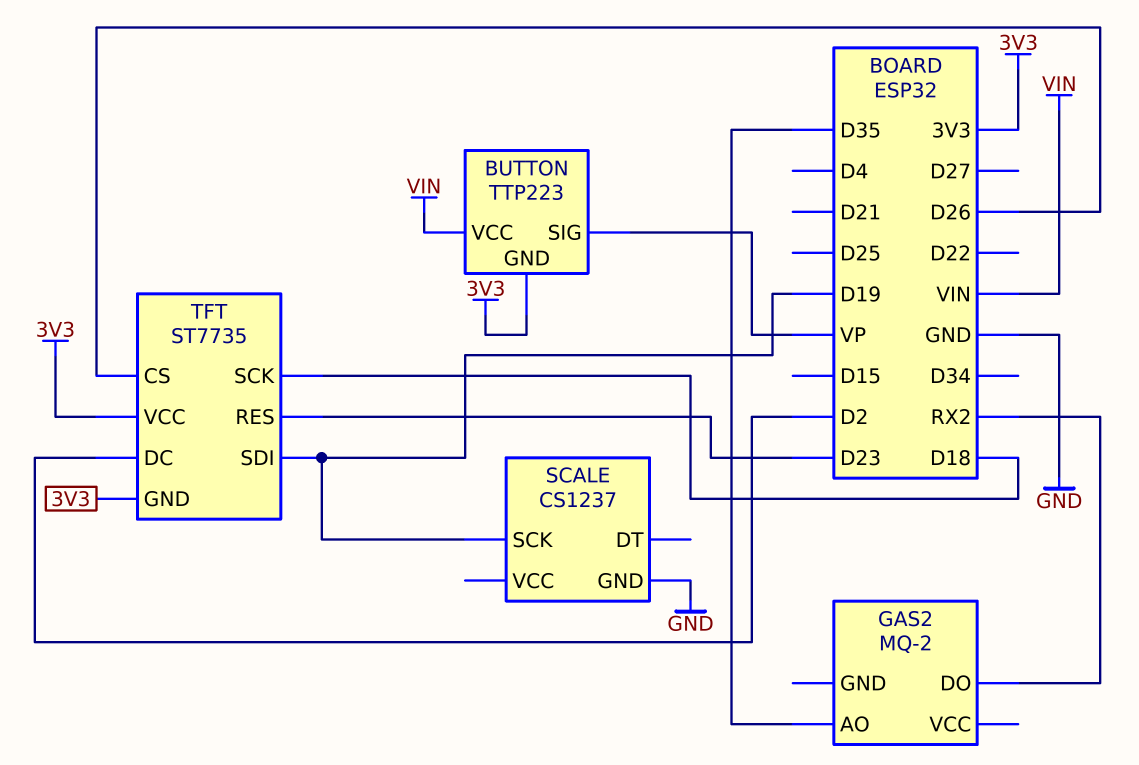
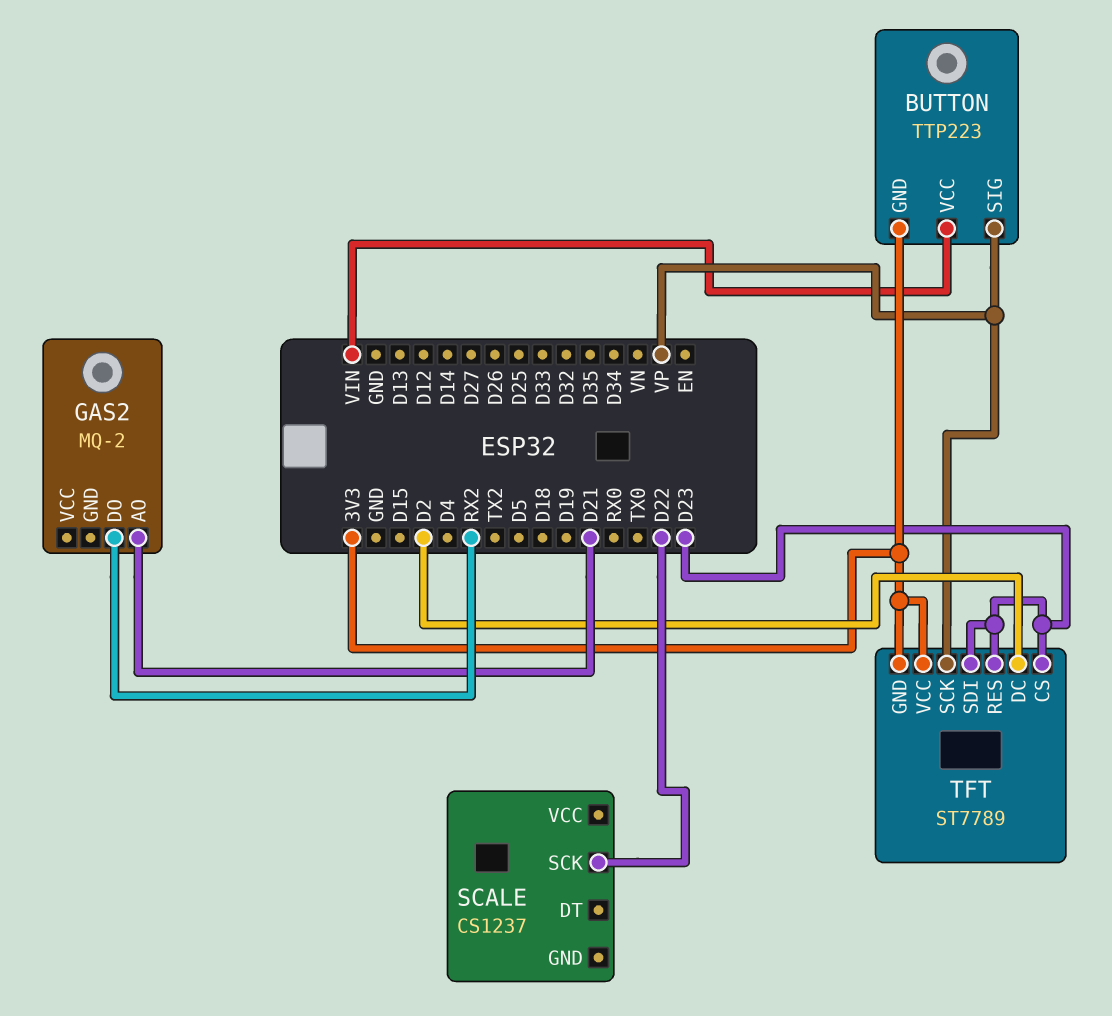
GAS2 pin AO: D35 -> D21
SCALE pin GND: GND -> none
SCALE pin SCK: D19 -> D22
TFT: ST7735 -> ST7789
TFT pin CS: D26 -> D23
TFT pin SCK: D18 -> VP
TFT pin SDI: D19 -> D23

